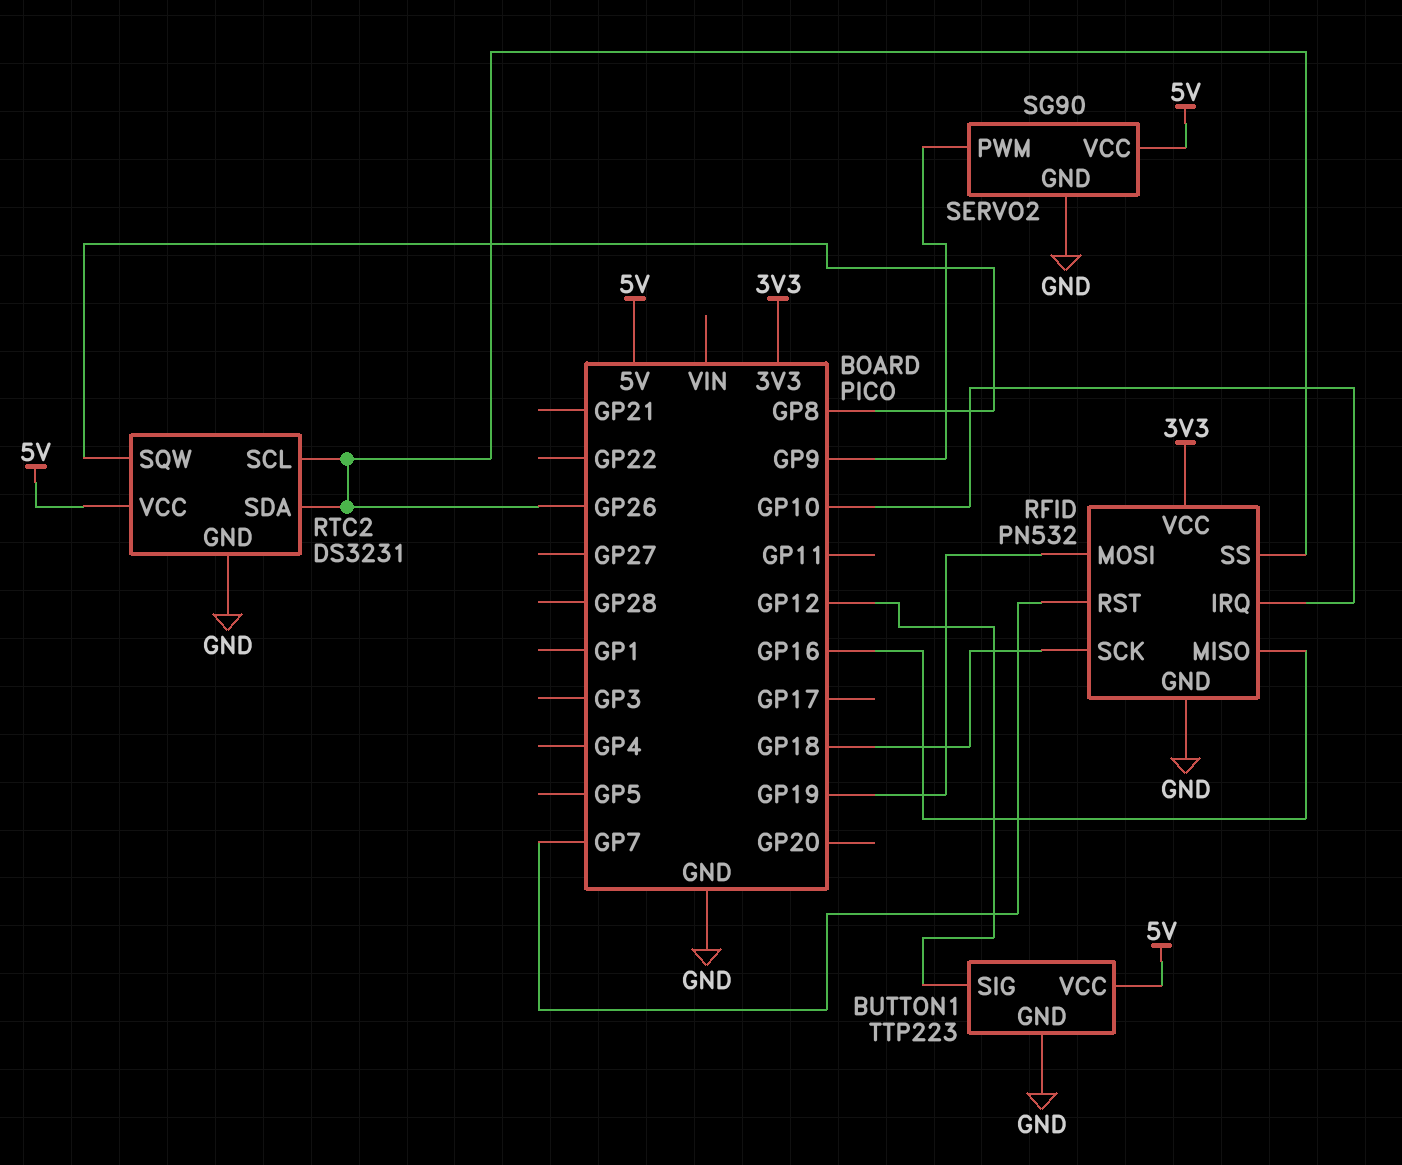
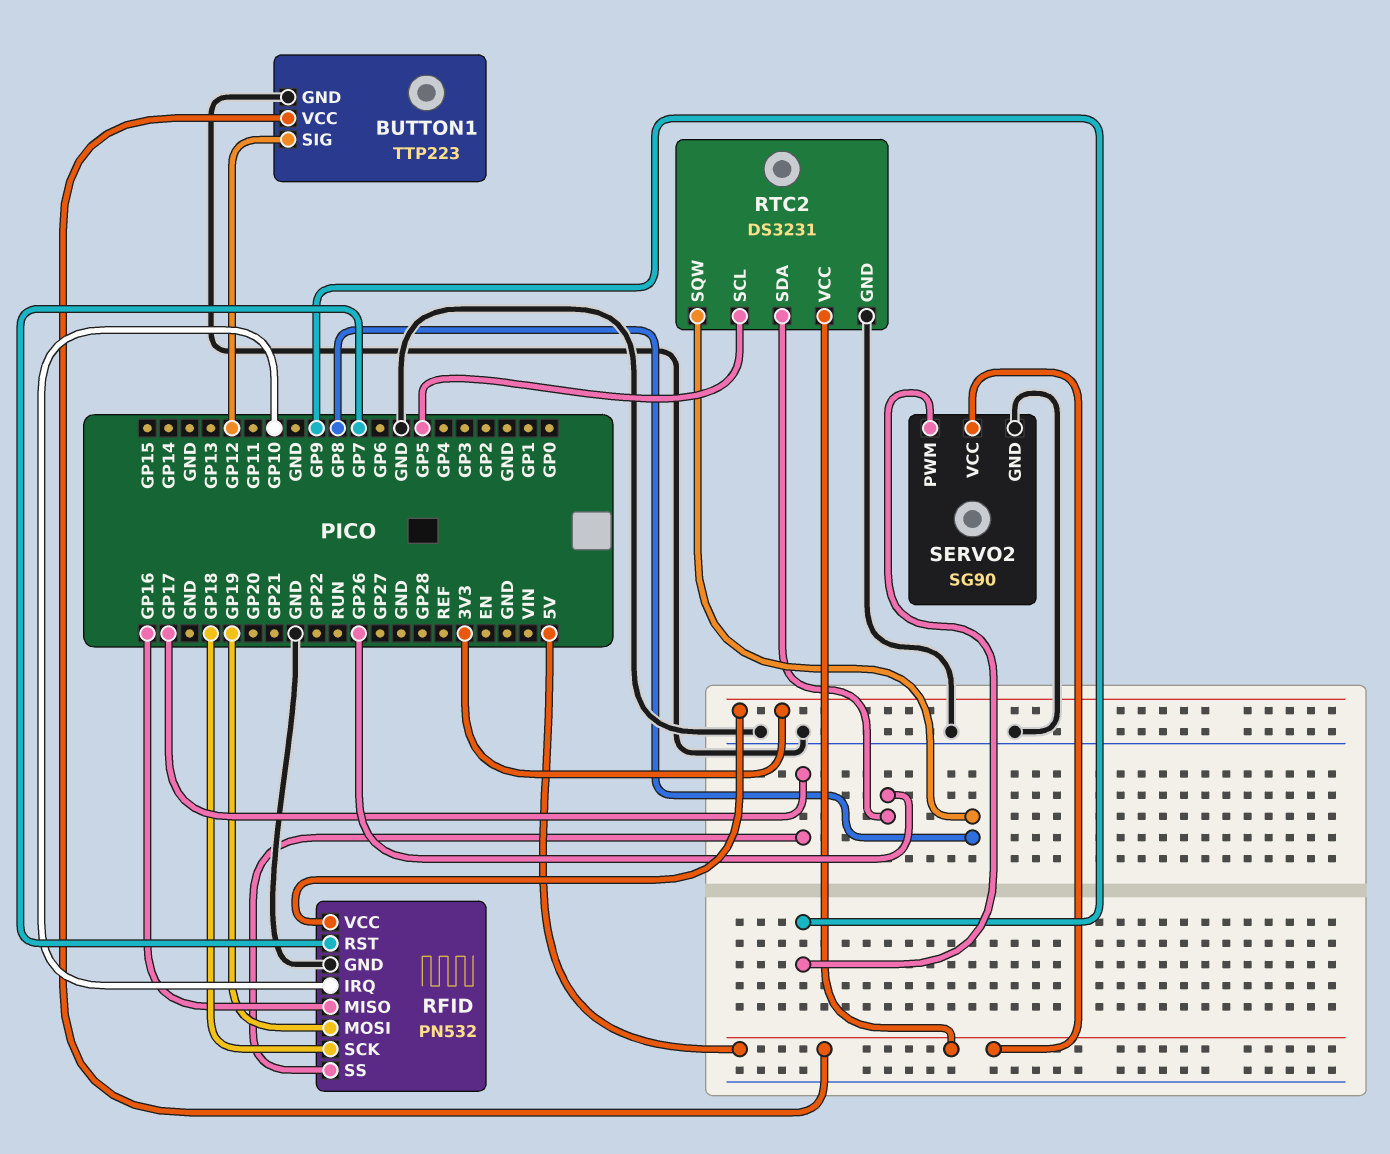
RFID pin SS: GP26 -> GP17
RTC2 pin SCL: GP26 -> GP5

